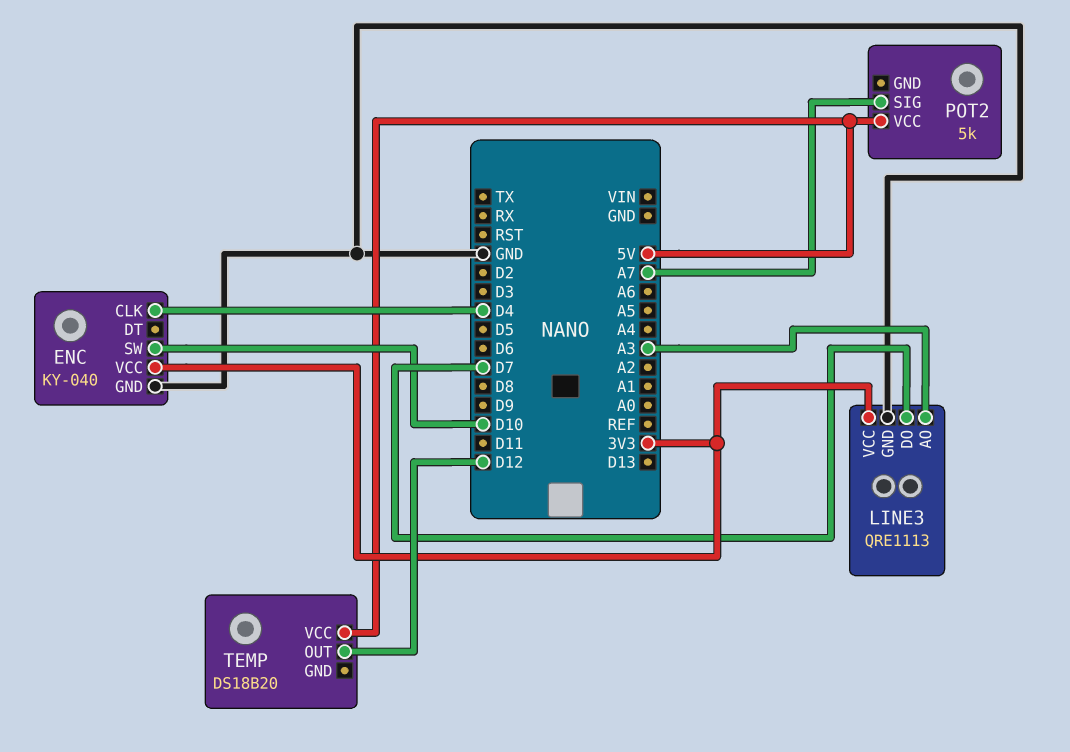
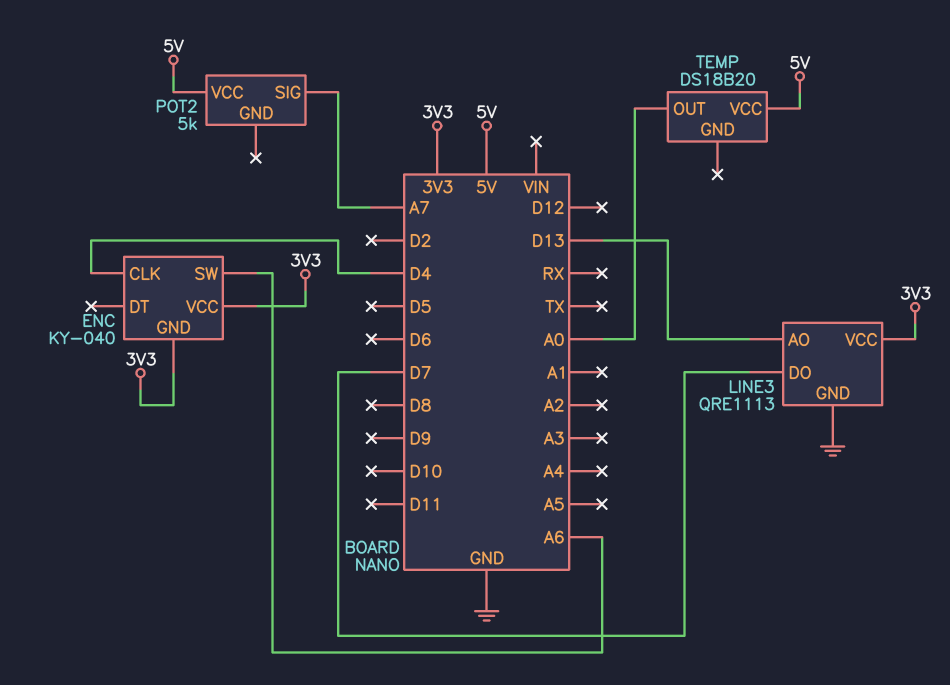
ENC pin GND: GND -> 3V3
ENC pin SW: D10 -> A6
LINE3 pin AO: A3 -> D13
TEMP pin OUT: D12 -> A0

